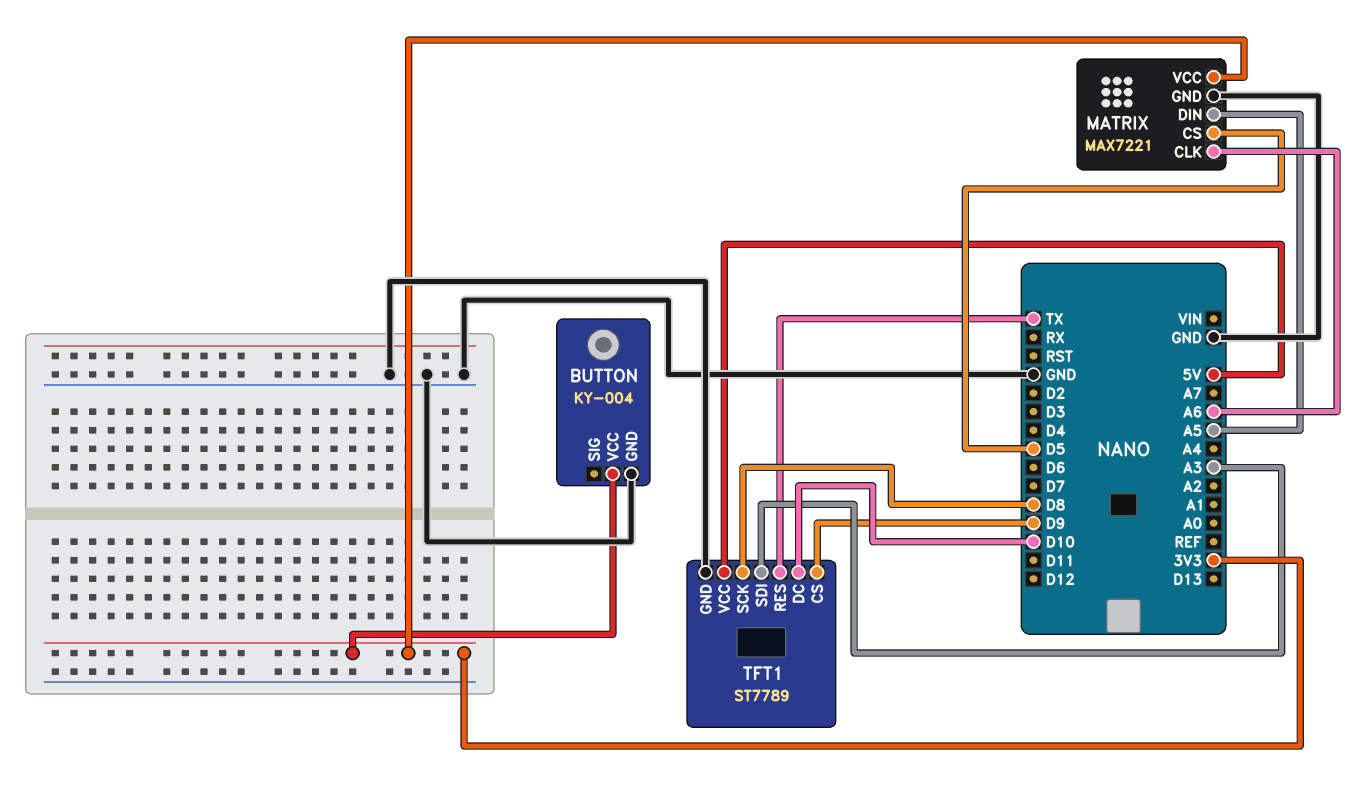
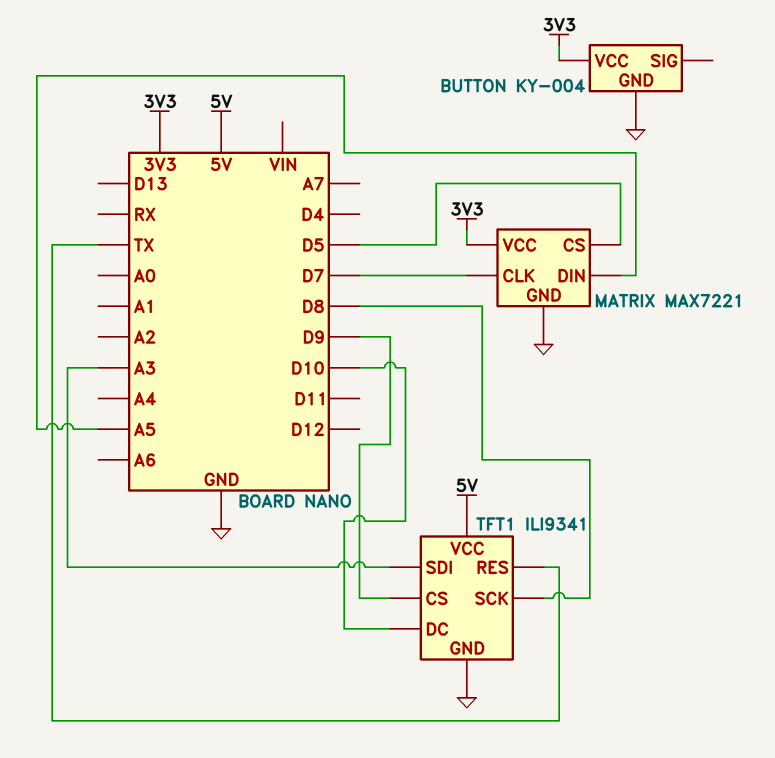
MATRIX pin CLK: A6 -> D7
TFT1: ST7789 -> ILI9341

